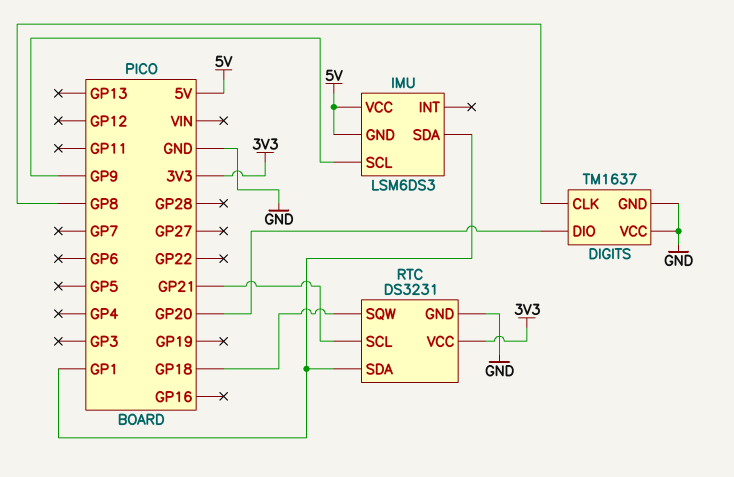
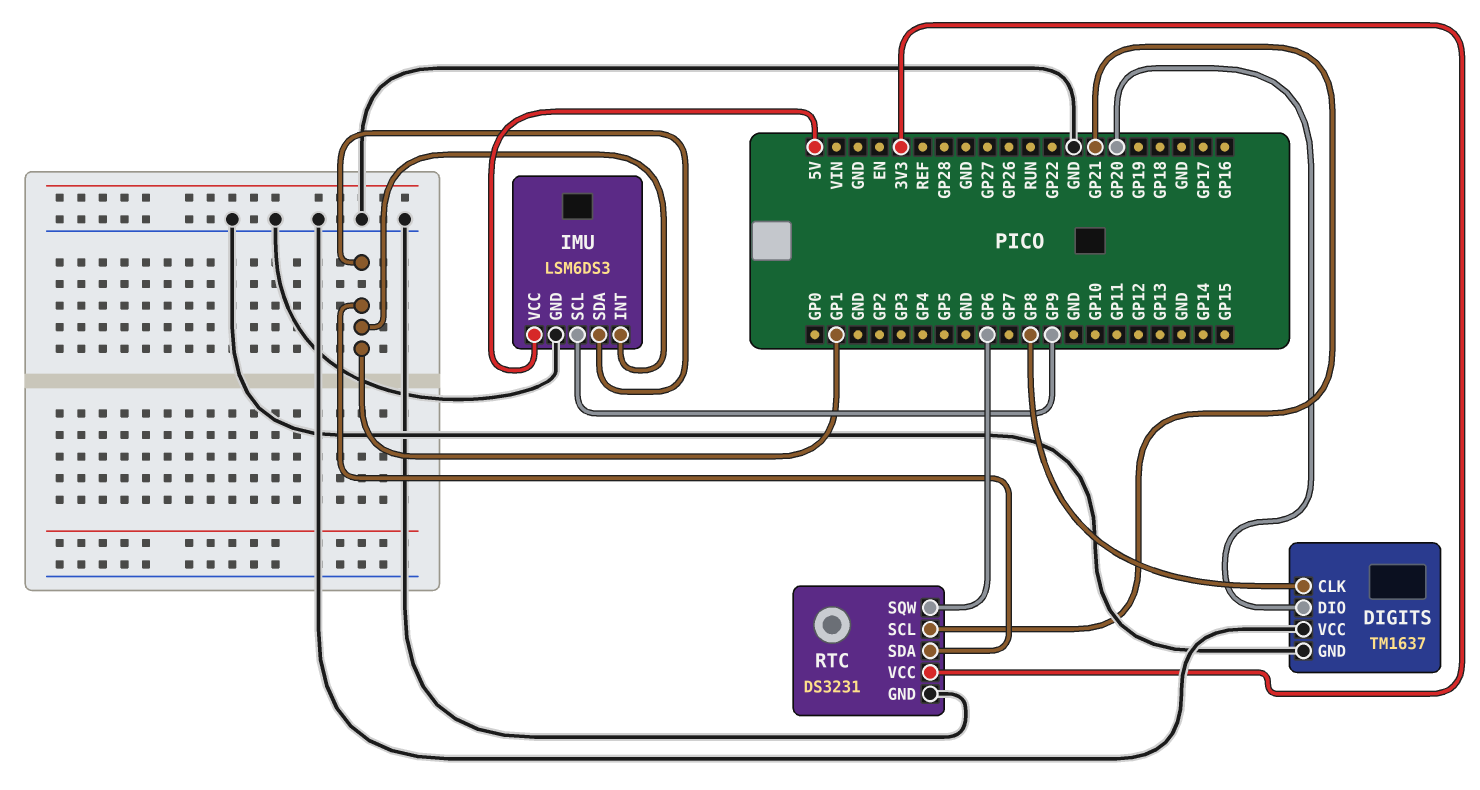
IMU pin GND: 5V -> GND
IMU pin INT: none -> GP1
RTC pin SQW: GP18 -> GP6

